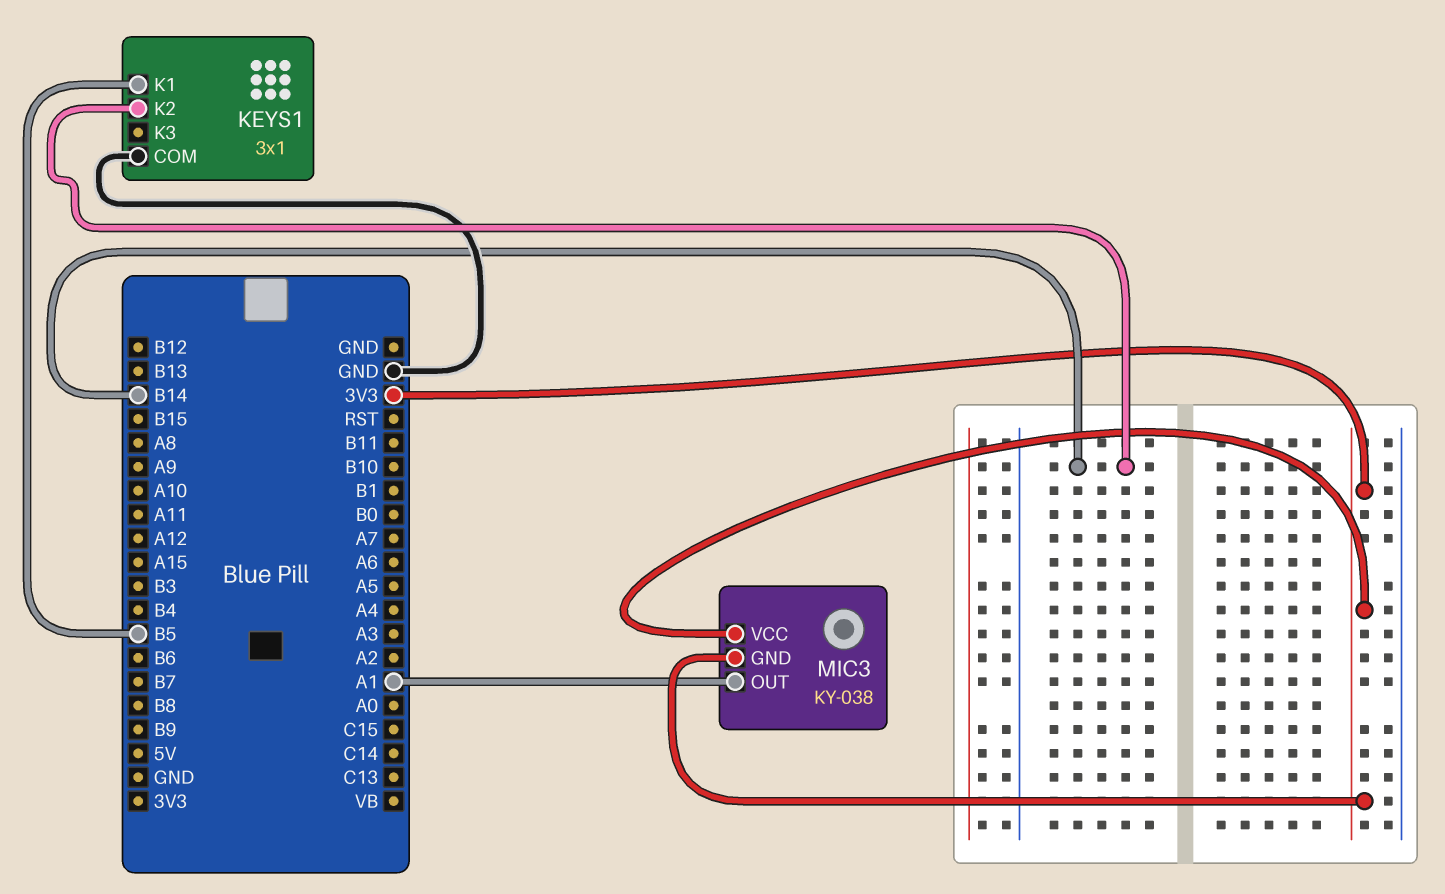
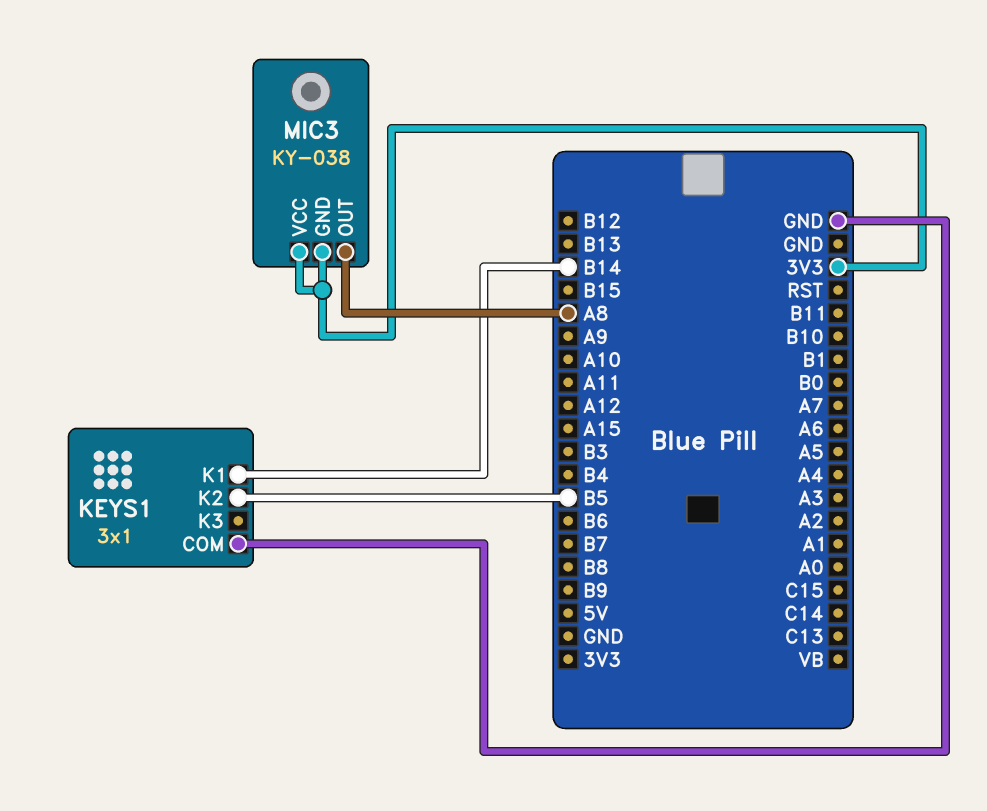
KEYS1 pin K1: B5 -> B14
KEYS1 pin K2: B14 -> B5
MIC3 pin OUT: A1 -> A8

